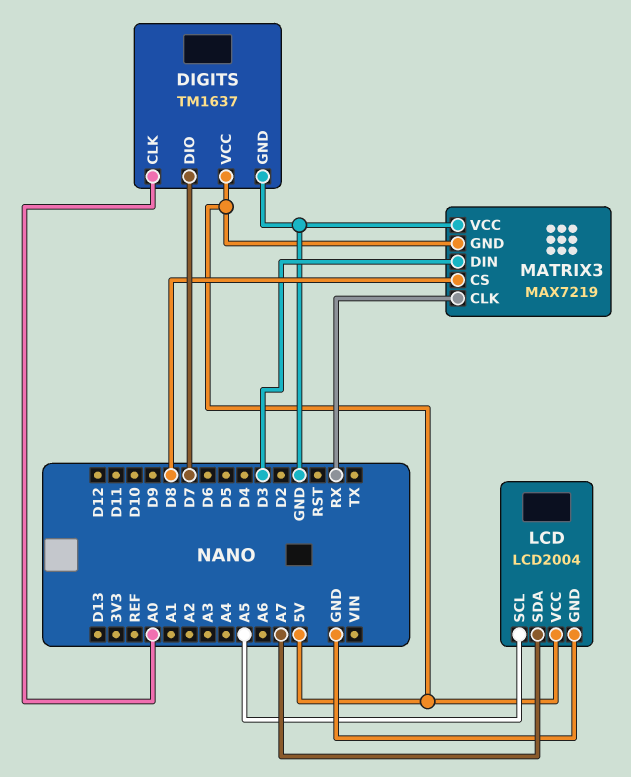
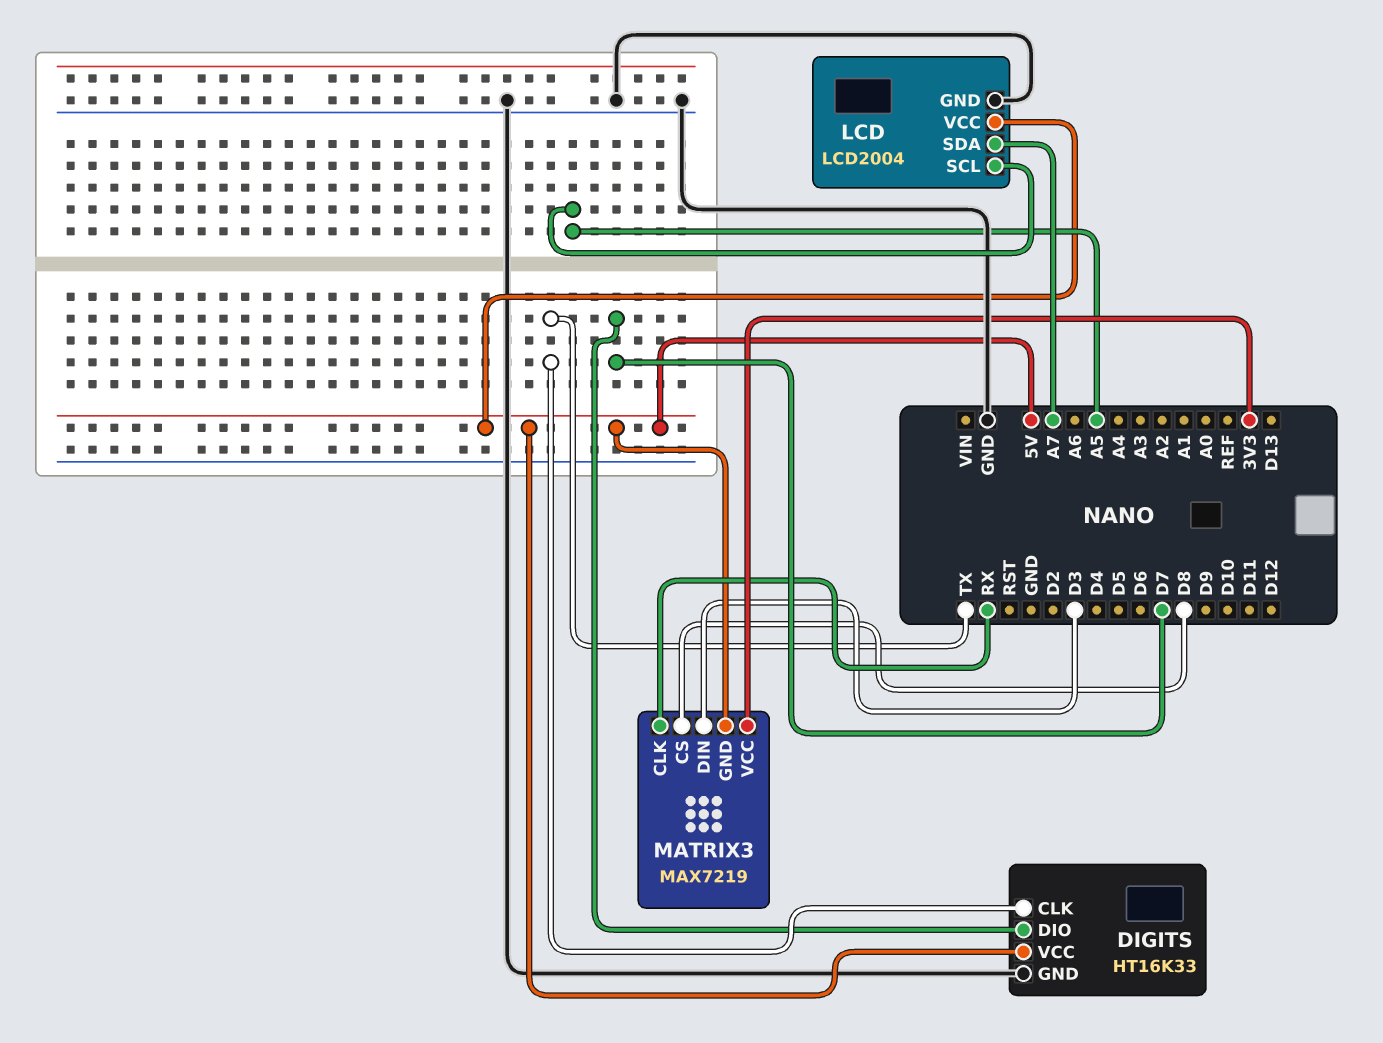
DIGITS: TM1637 -> HT16K33
DIGITS pin CLK: A0 -> TX
MATRIX3 pin VCC: GND -> 3V3

